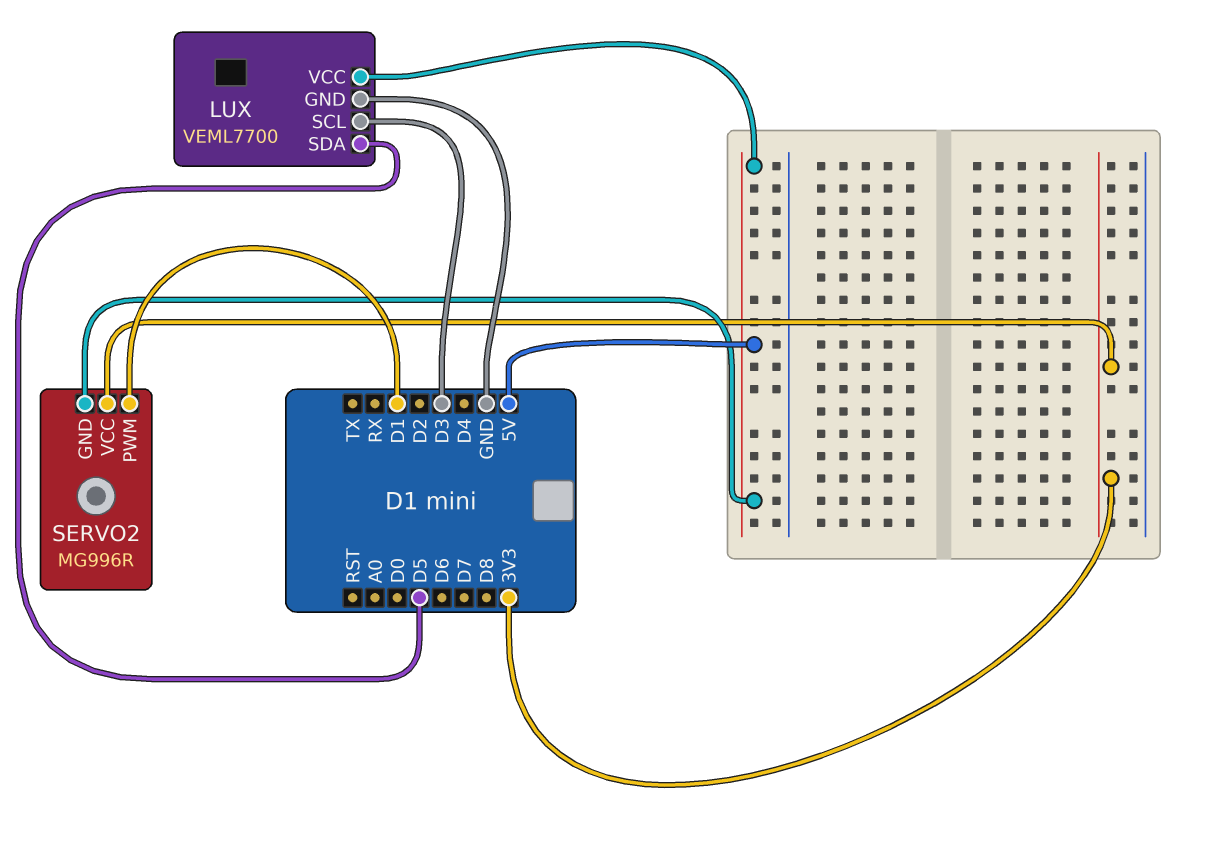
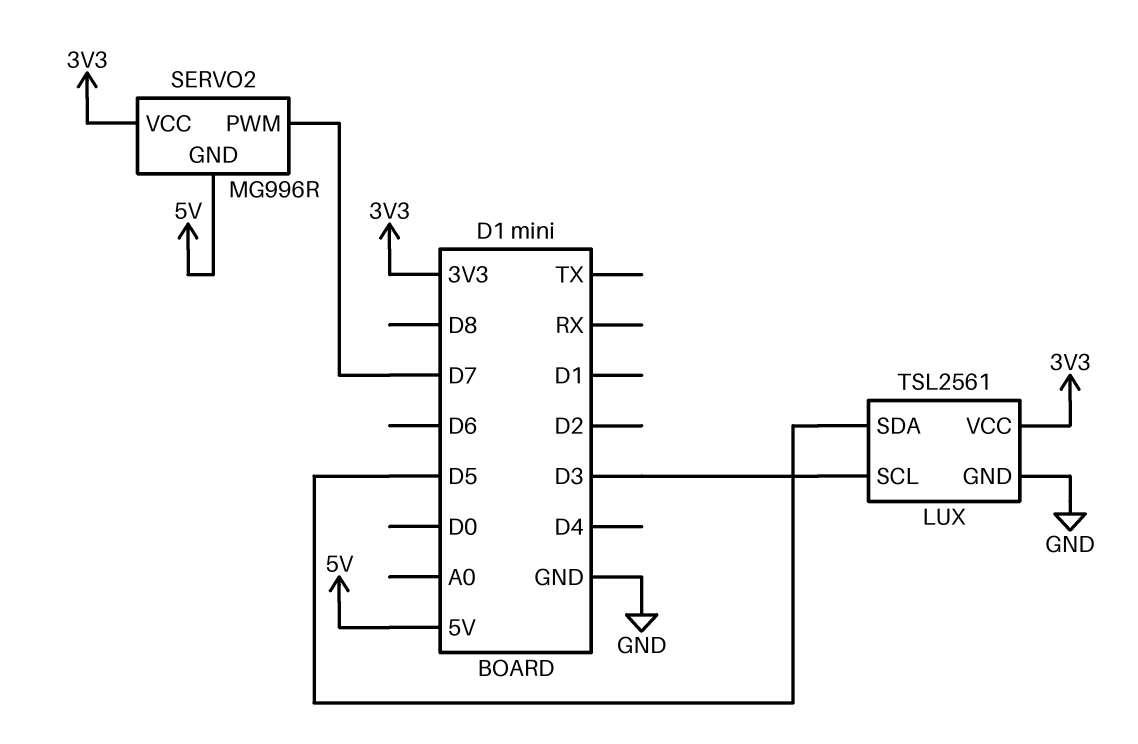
LUX: VEML7700 -> TSL2561
LUX pin VCC: 5V -> 3V3
SERVO2 pin PWM: D1 -> D7

